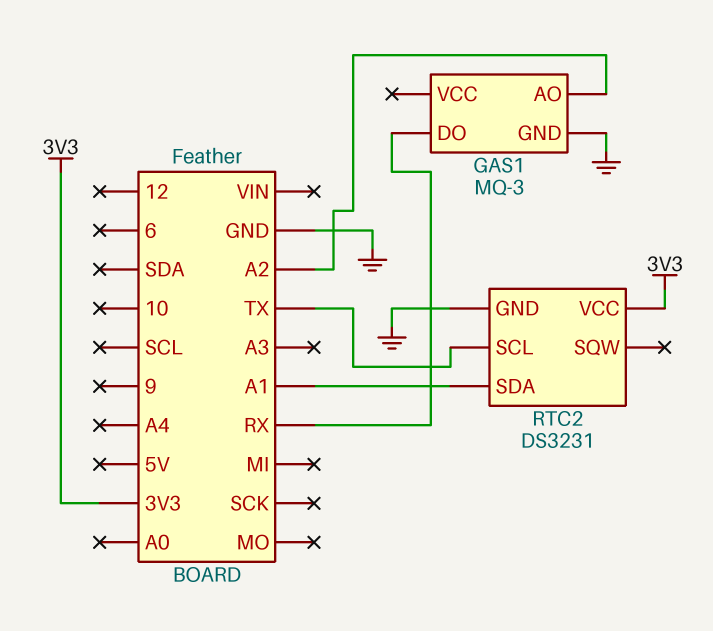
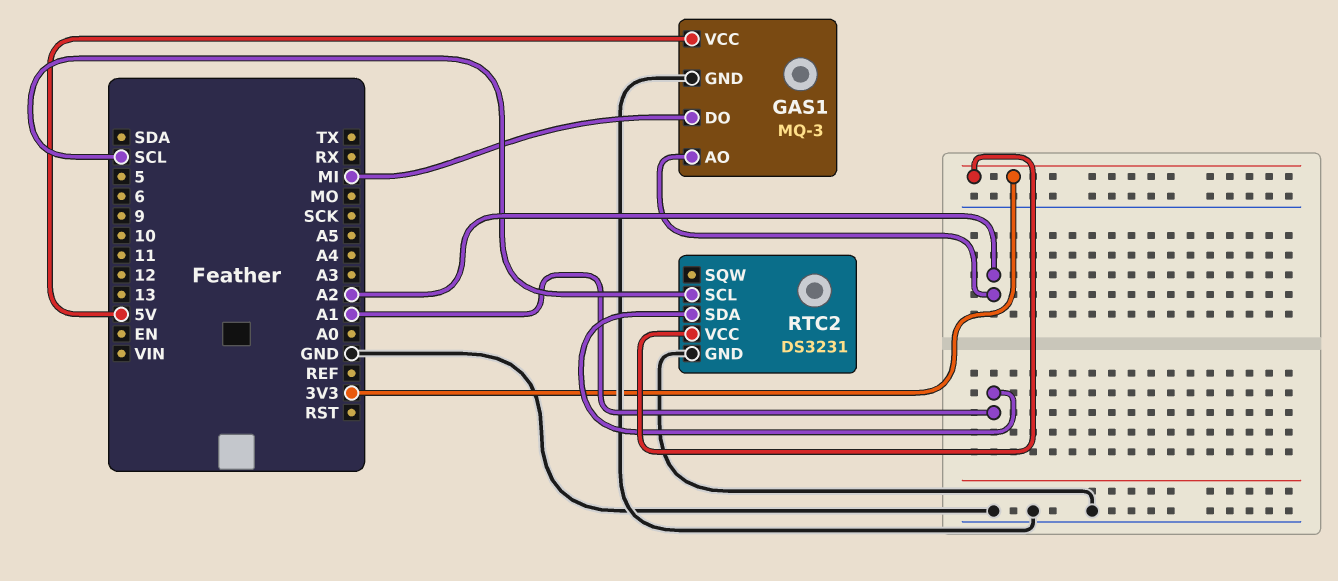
GAS1 pin DO: RX -> MI
GAS1 pin VCC: none -> 5V
RTC2 pin SCL: TX -> SCL

